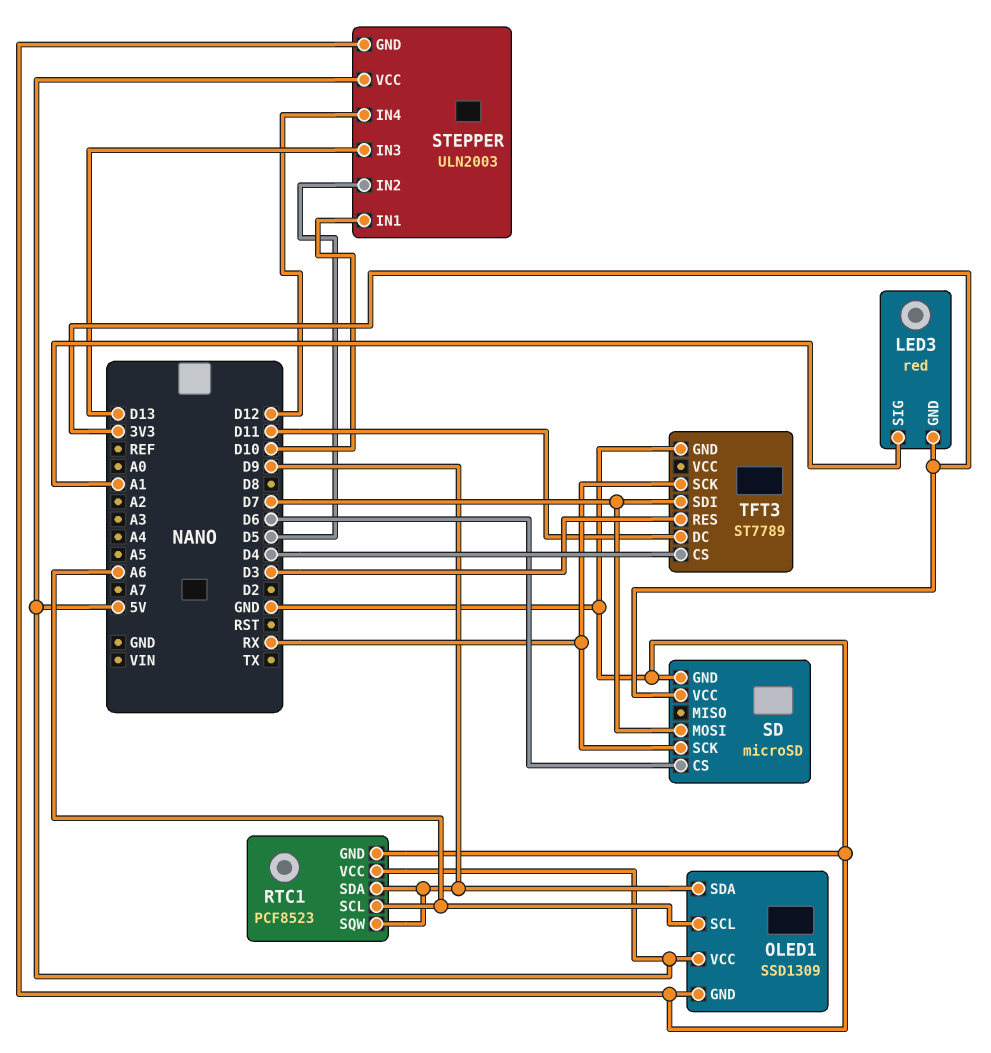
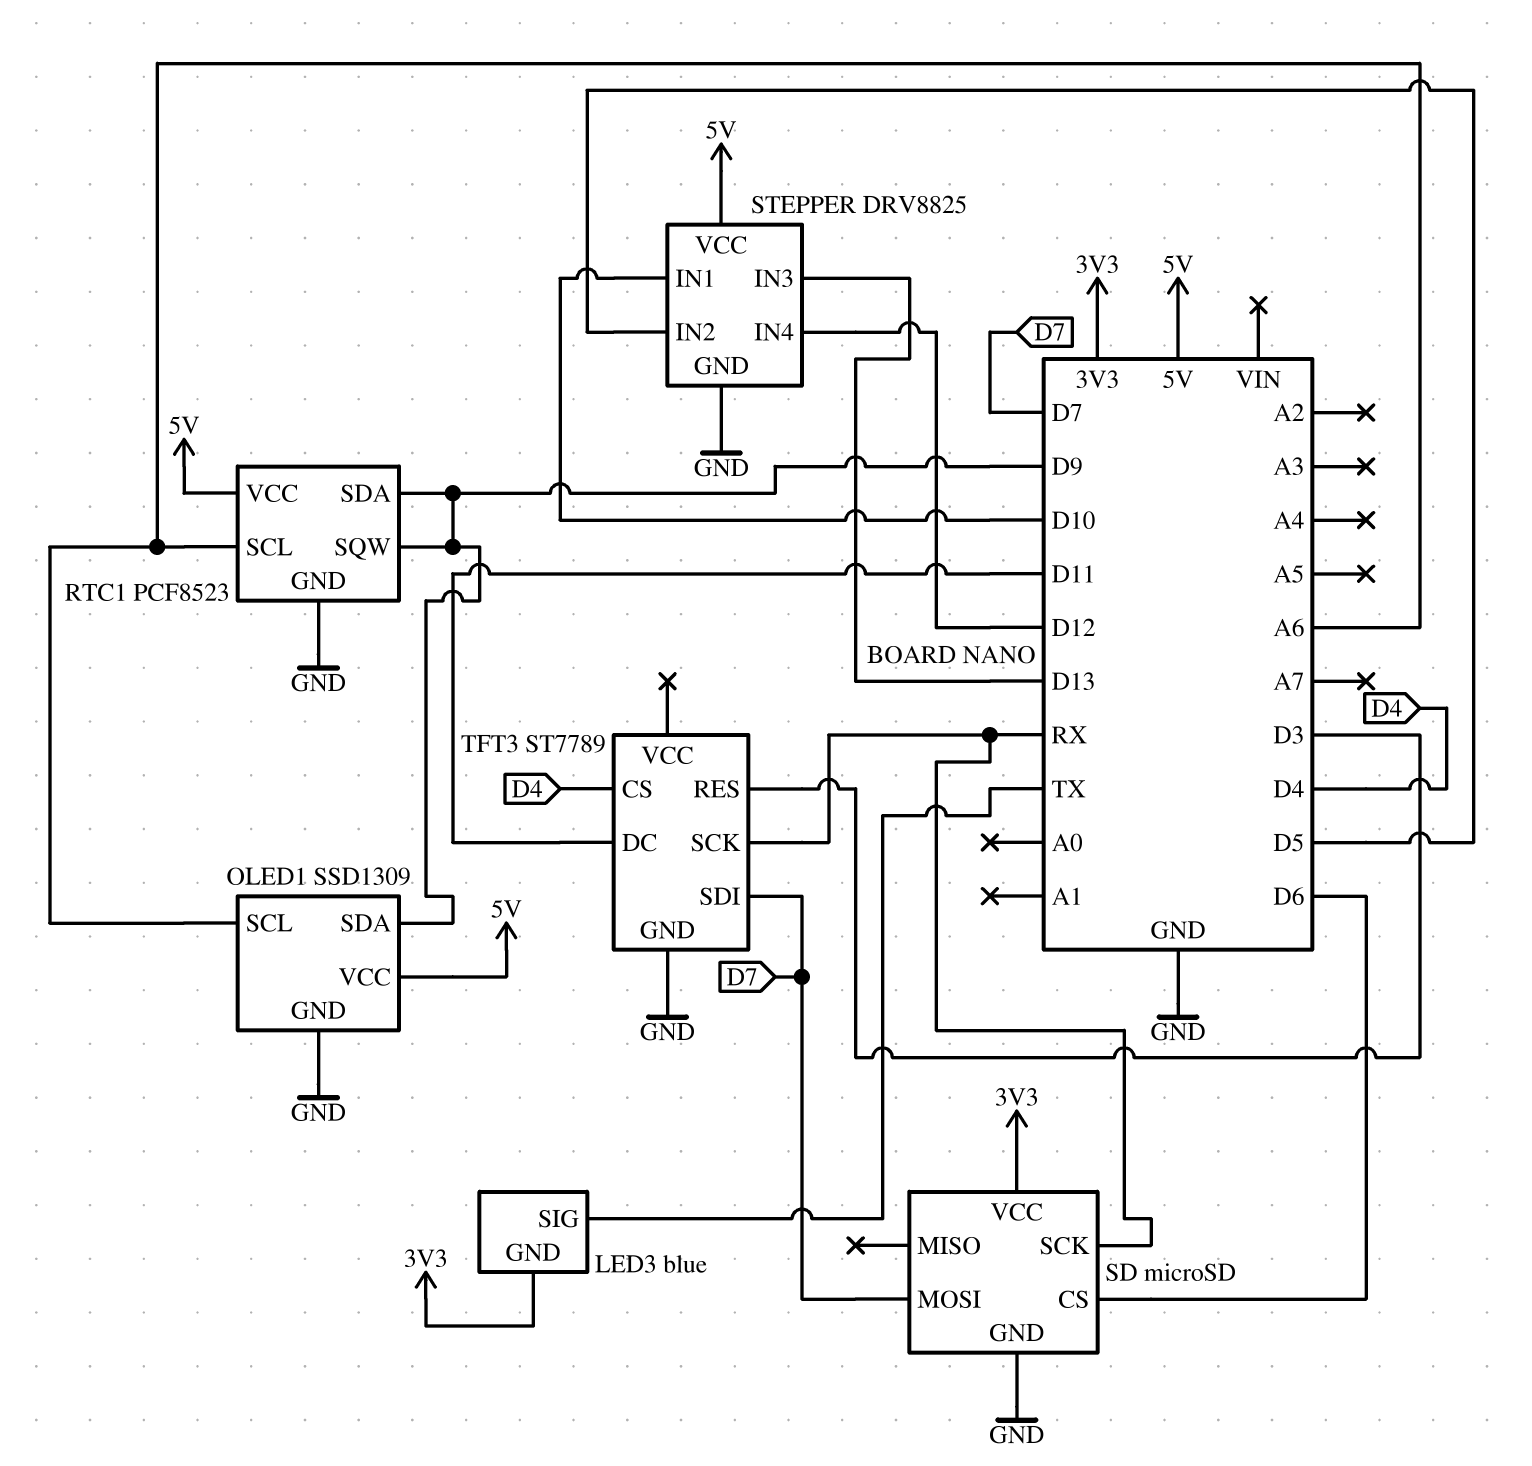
LED3: red -> blue
LED3 pin SIG: A1 -> TX
STEPPER: ULN2003 -> DRV8825

